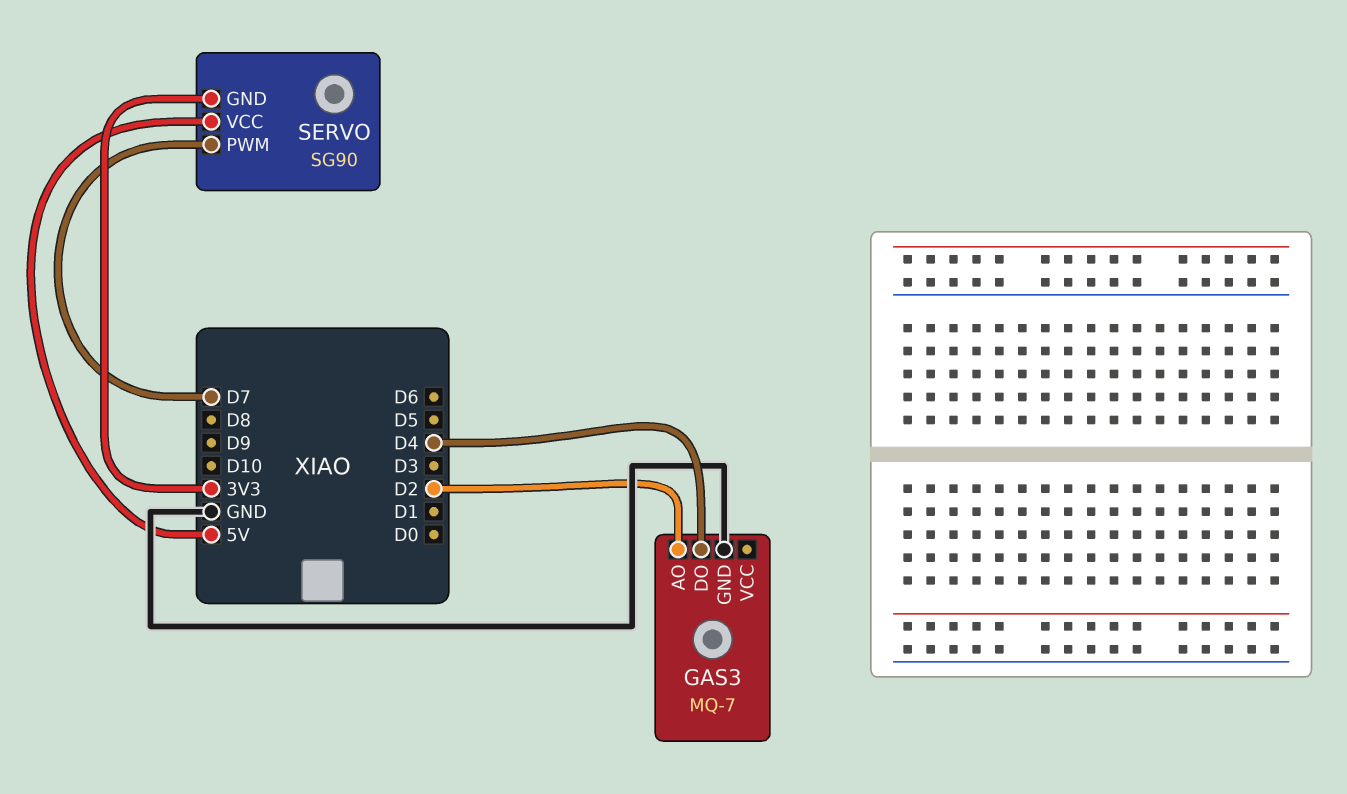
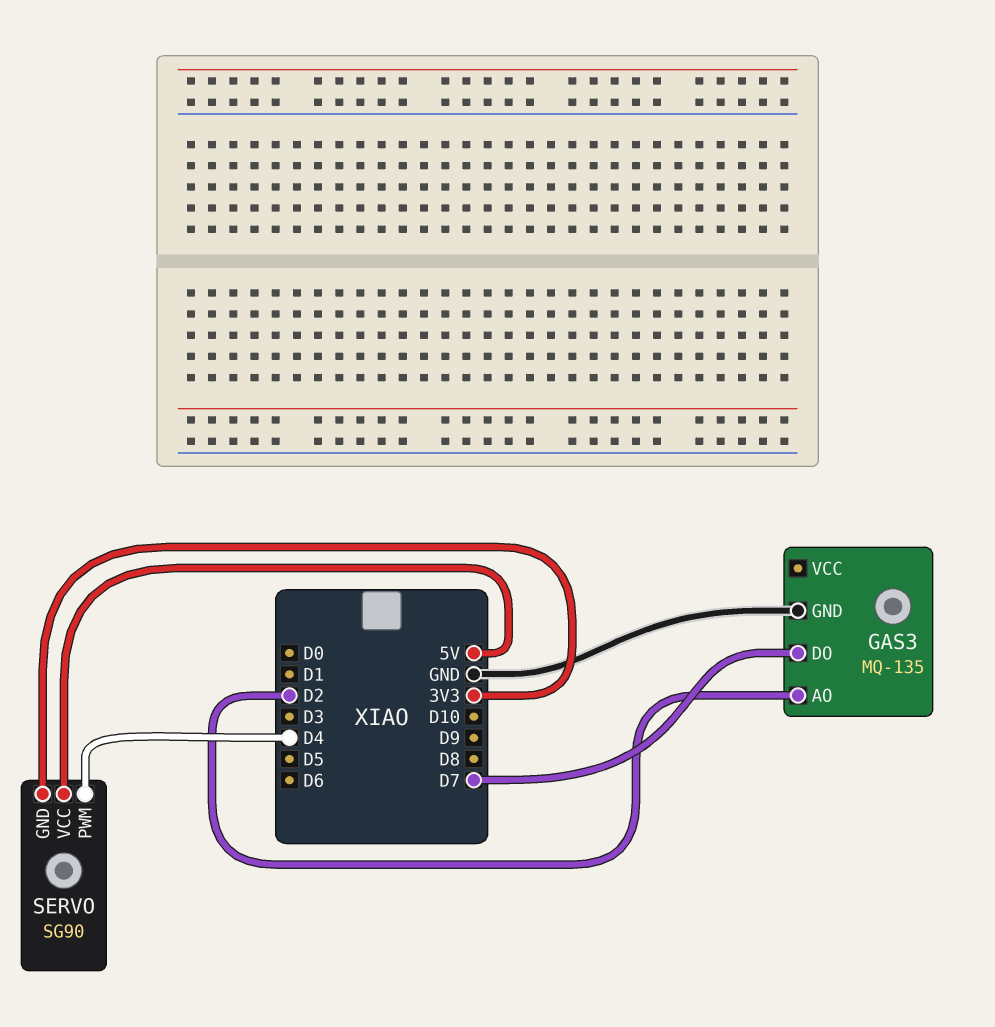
GAS3: MQ-7 -> MQ-135
GAS3 pin DO: D4 -> D7
SERVO pin PWM: D7 -> D4

